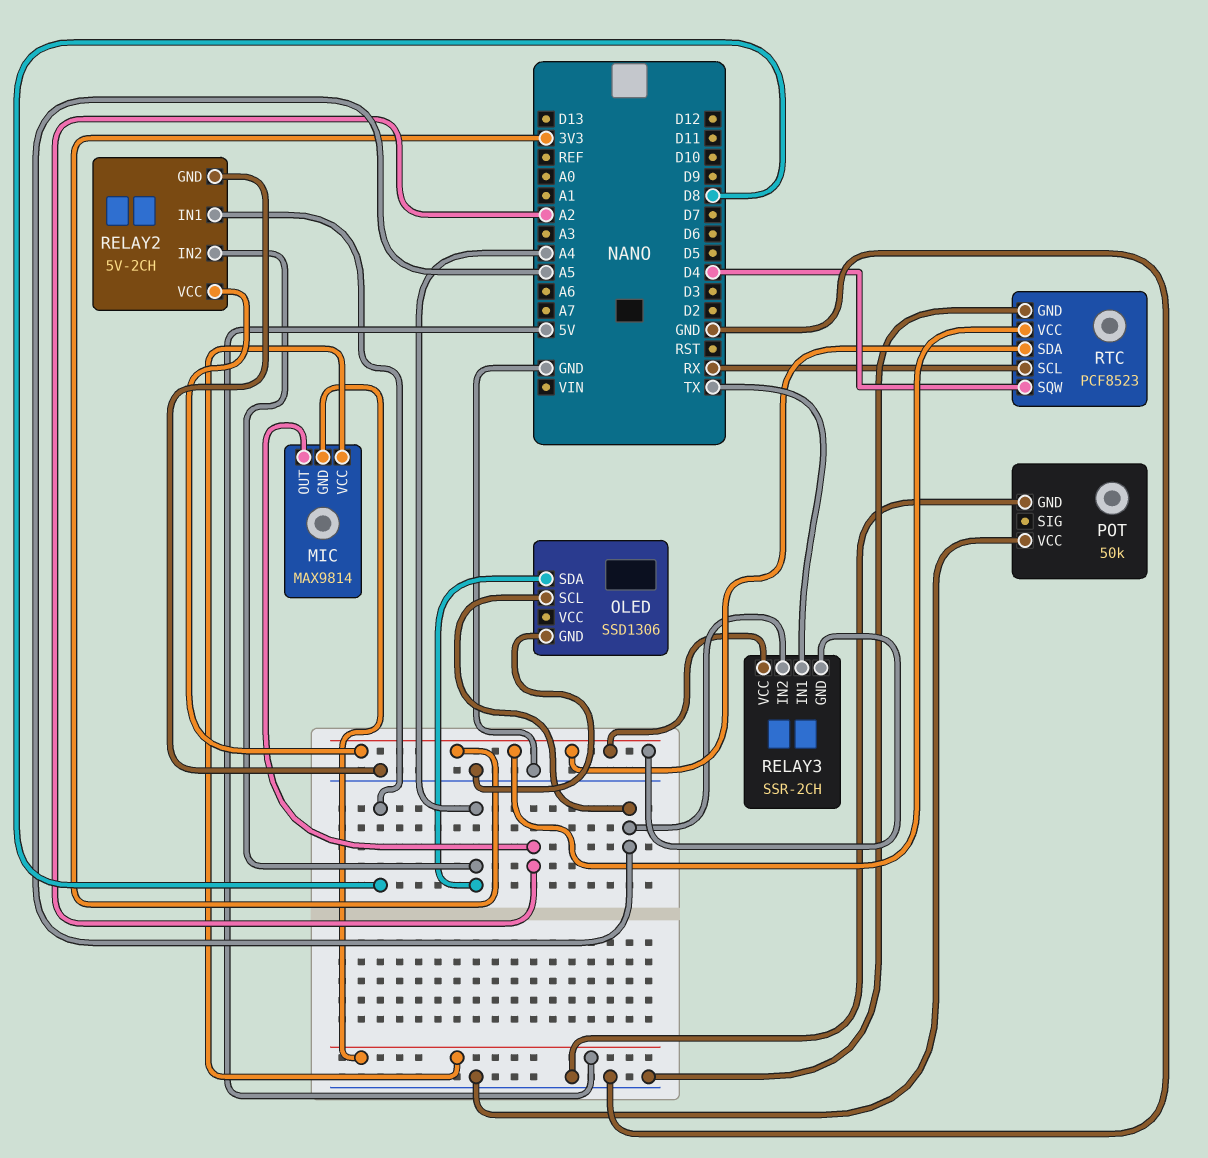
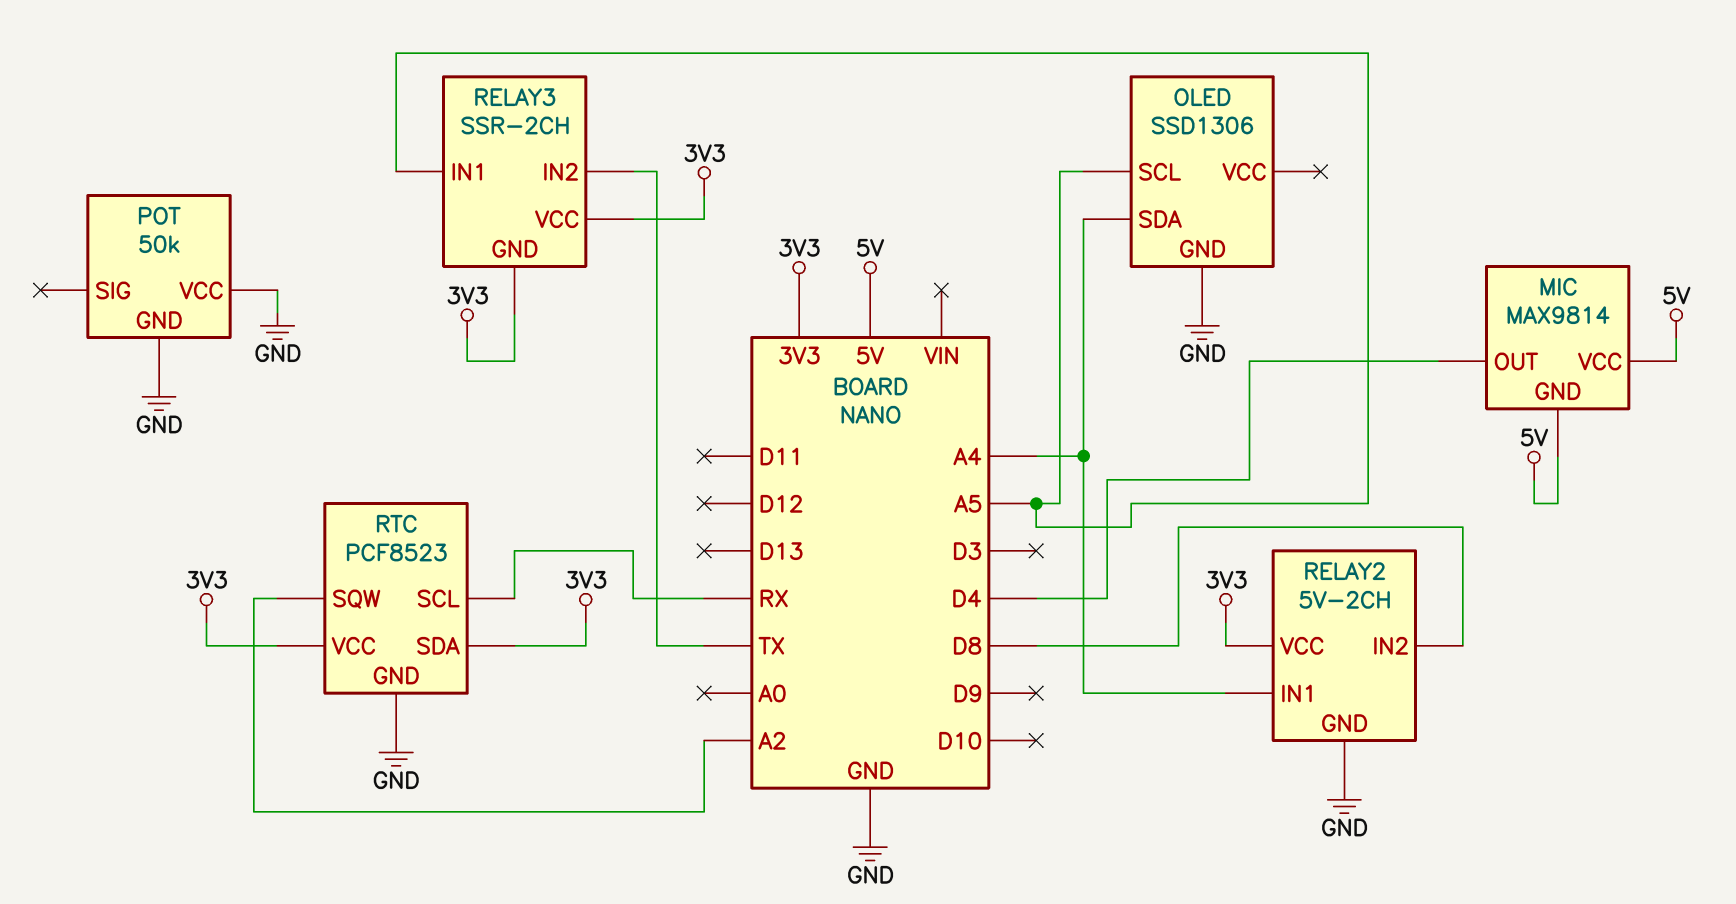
MIC pin OUT: A2 -> D4
RELAY2 pin IN1: D8 -> A4
RELAY2 pin IN2: A4 -> D8
RELAY3 pin IN1: TX -> A5
RELAY3 pin IN2: A5 -> TX
RTC pin SQW: D4 -> A2

